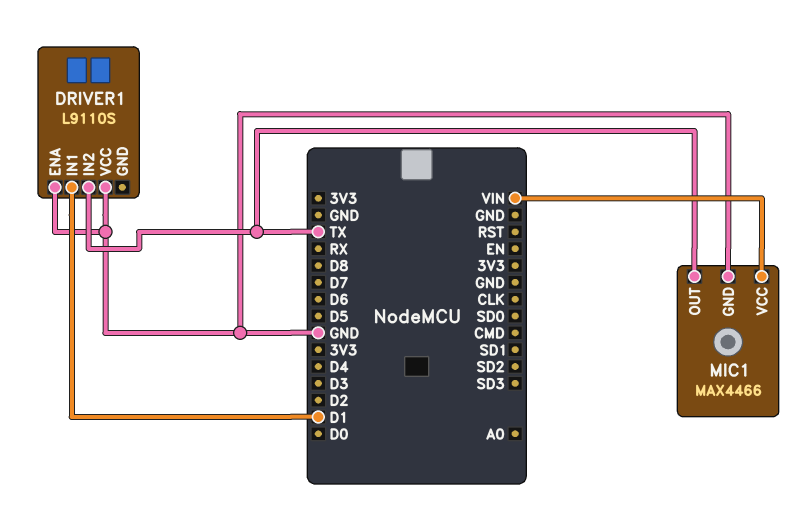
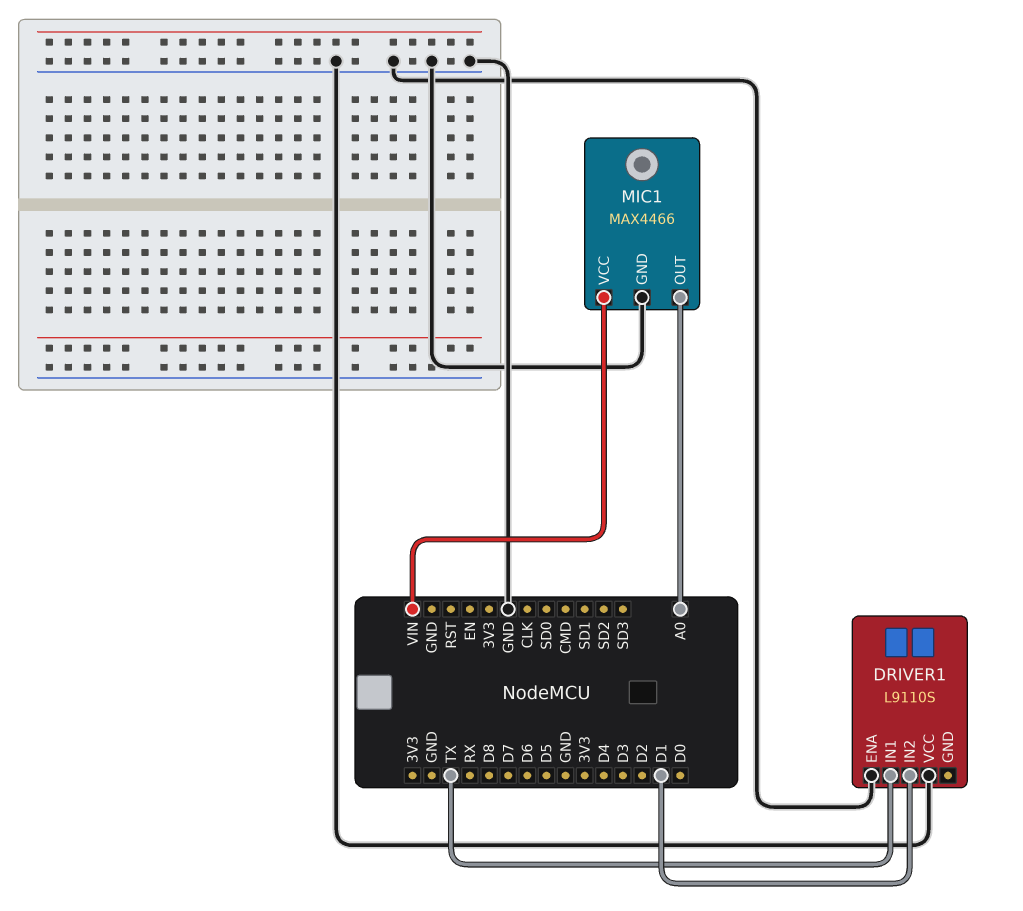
DRIVER1 pin IN1: D1 -> TX
DRIVER1 pin IN2: TX -> D1
MIC1 pin OUT: TX -> A0

